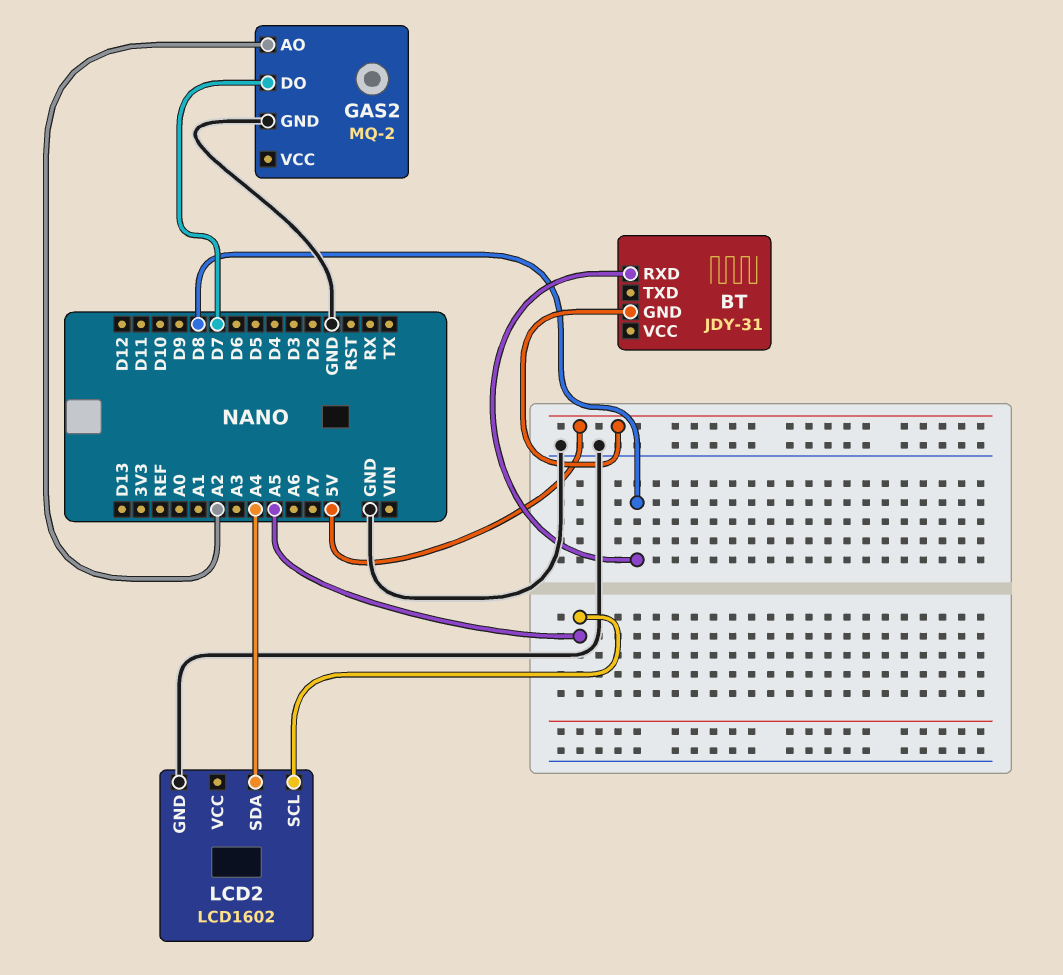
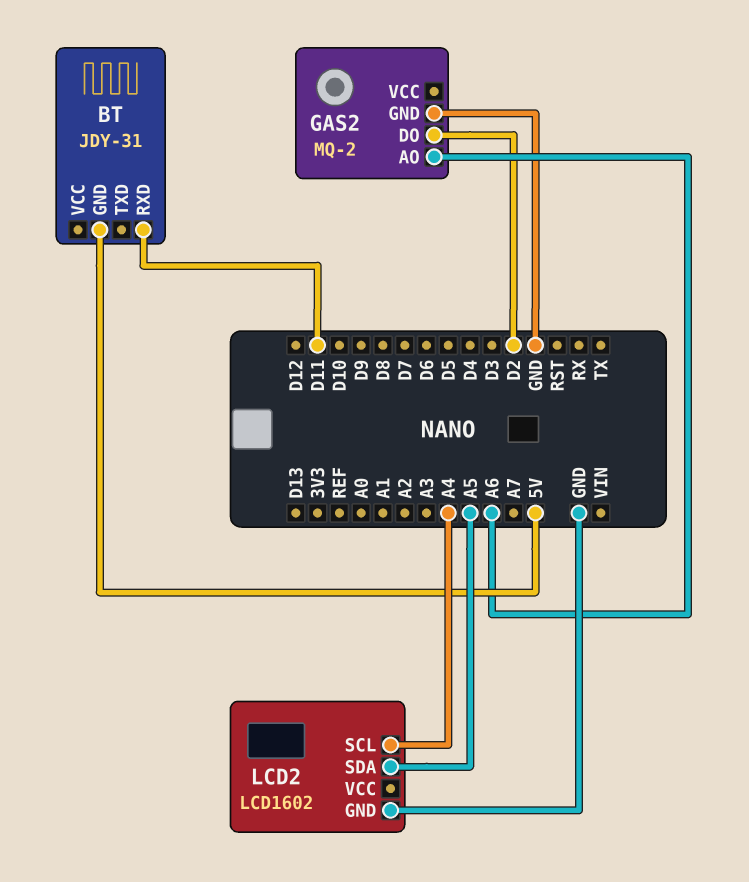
BT pin RXD: D8 -> D11
GAS2 pin AO: A2 -> A6
GAS2 pin DO: D7 -> D2
LCD2 pin SCL: A5 -> A4
LCD2 pin SDA: A4 -> A5

